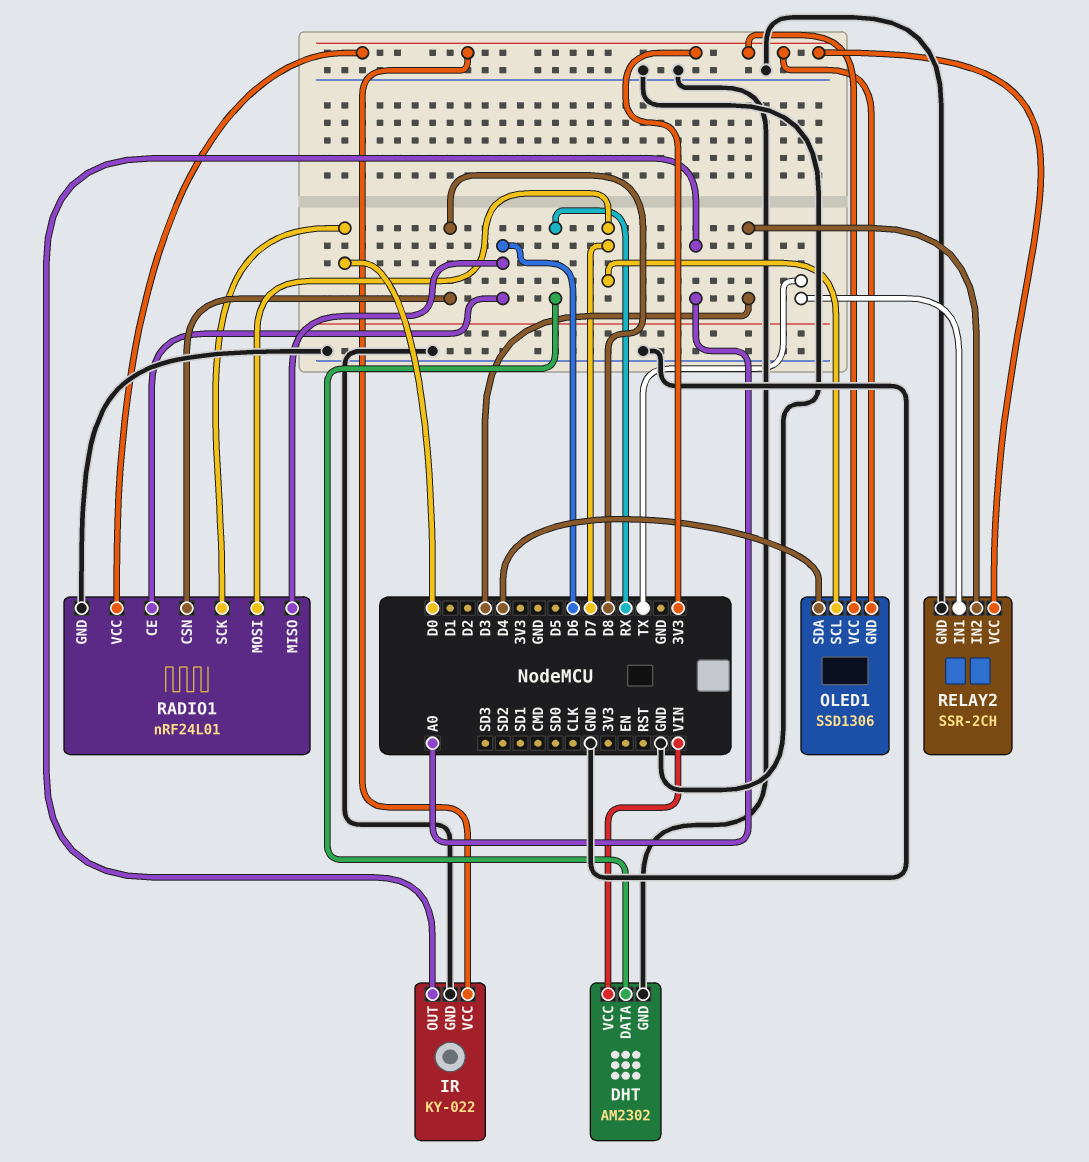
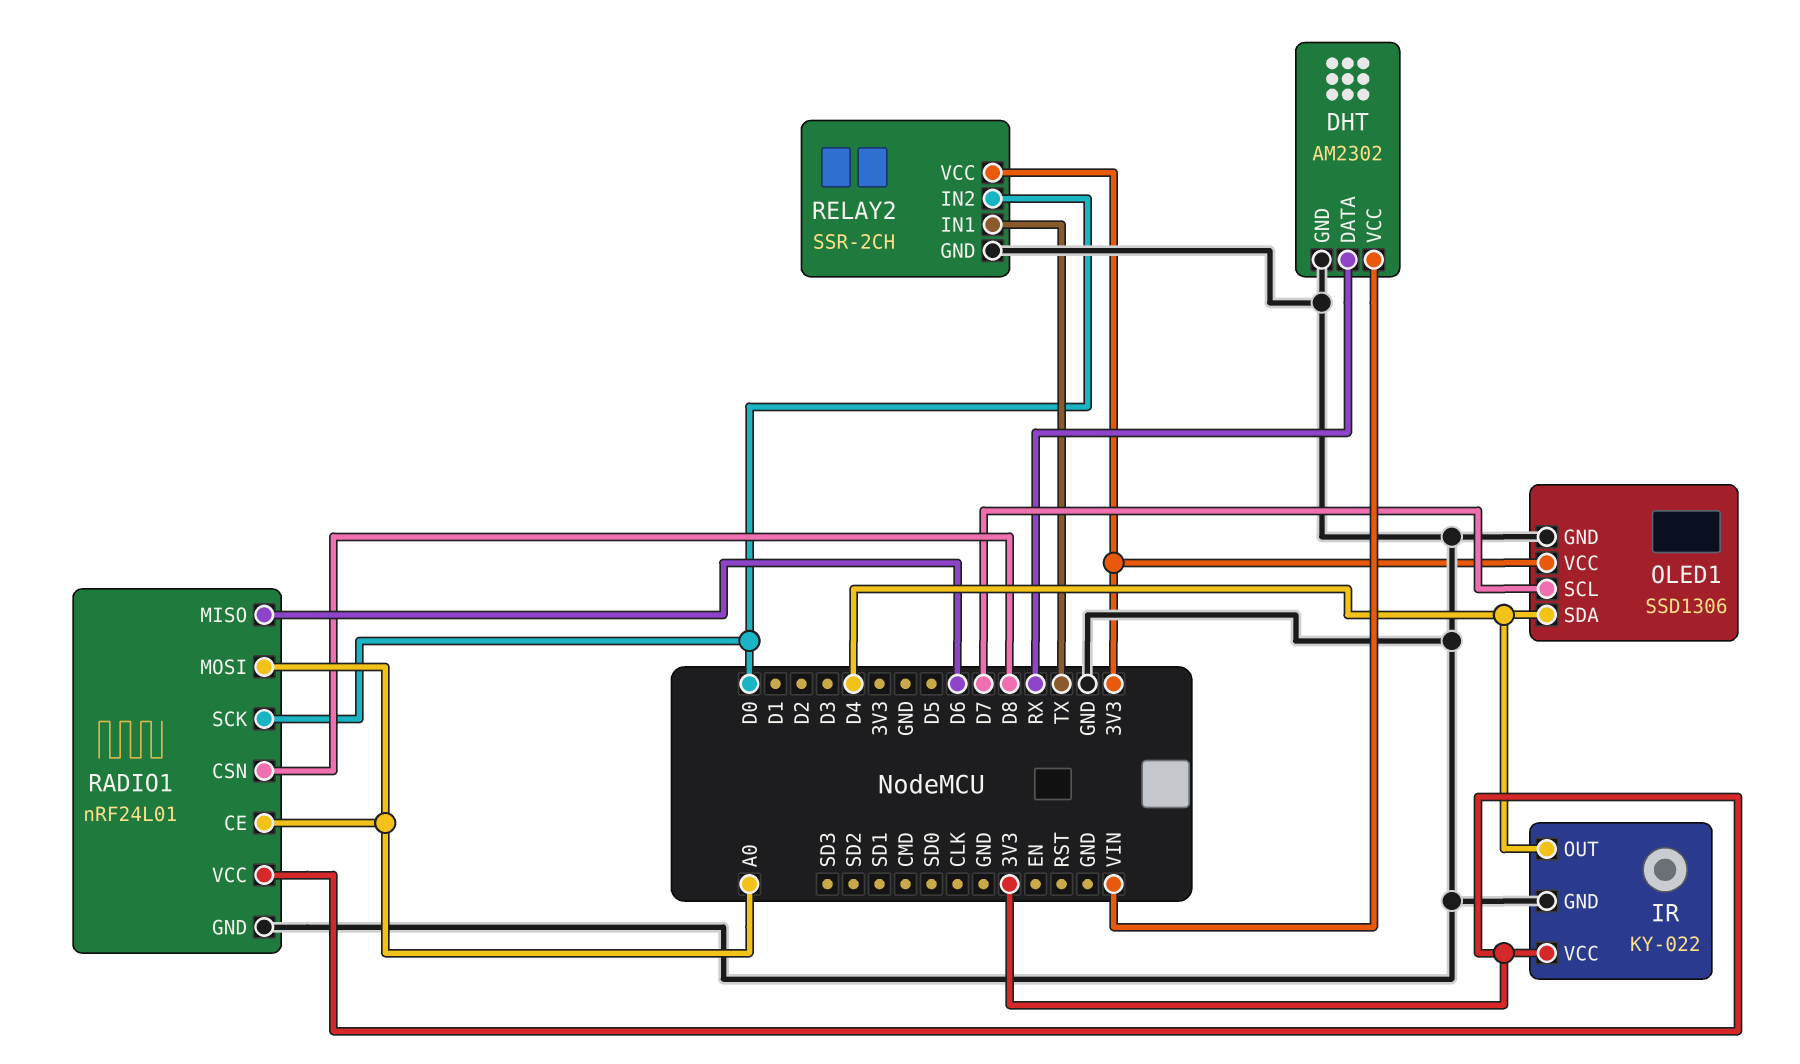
IR pin OUT: A0 -> D4
OLED1 pin GND: 3V3 -> GND
RADIO1 pin CE: D6 -> A0
RADIO1 pin MOSI: D7 -> A0
RELAY2 pin IN2: D3 -> D0

